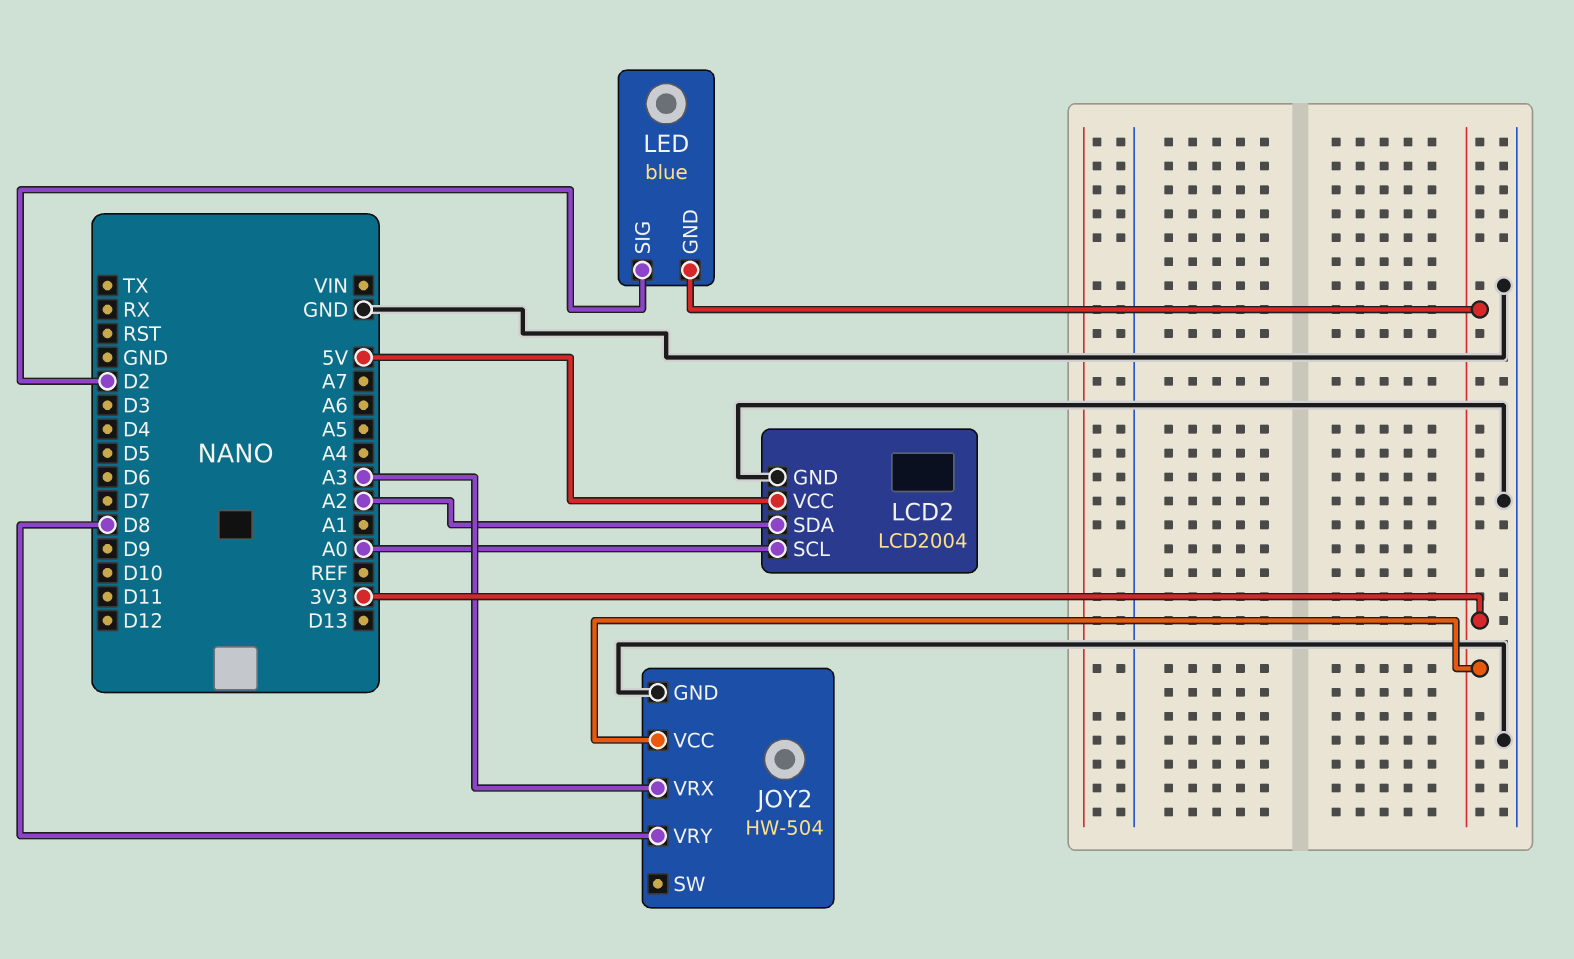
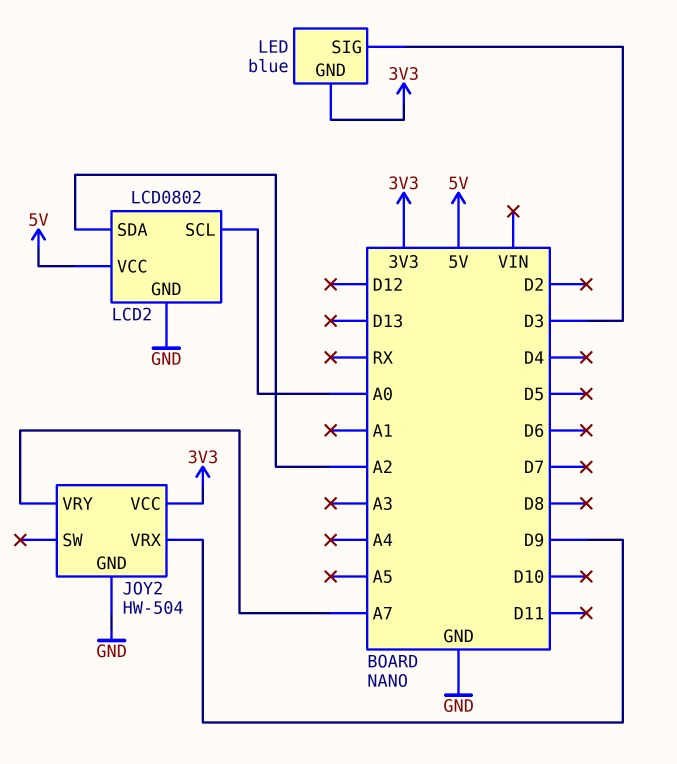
JOY2 pin VRX: A3 -> D9
JOY2 pin VRY: D8 -> A7
LCD2: LCD2004 -> LCD0802
LED pin SIG: D2 -> D3

